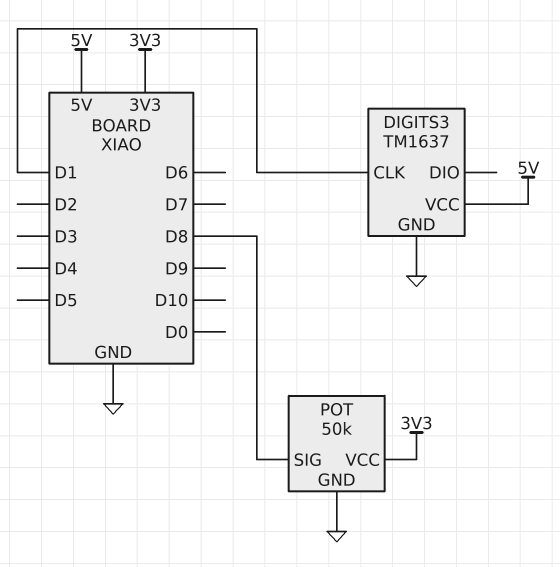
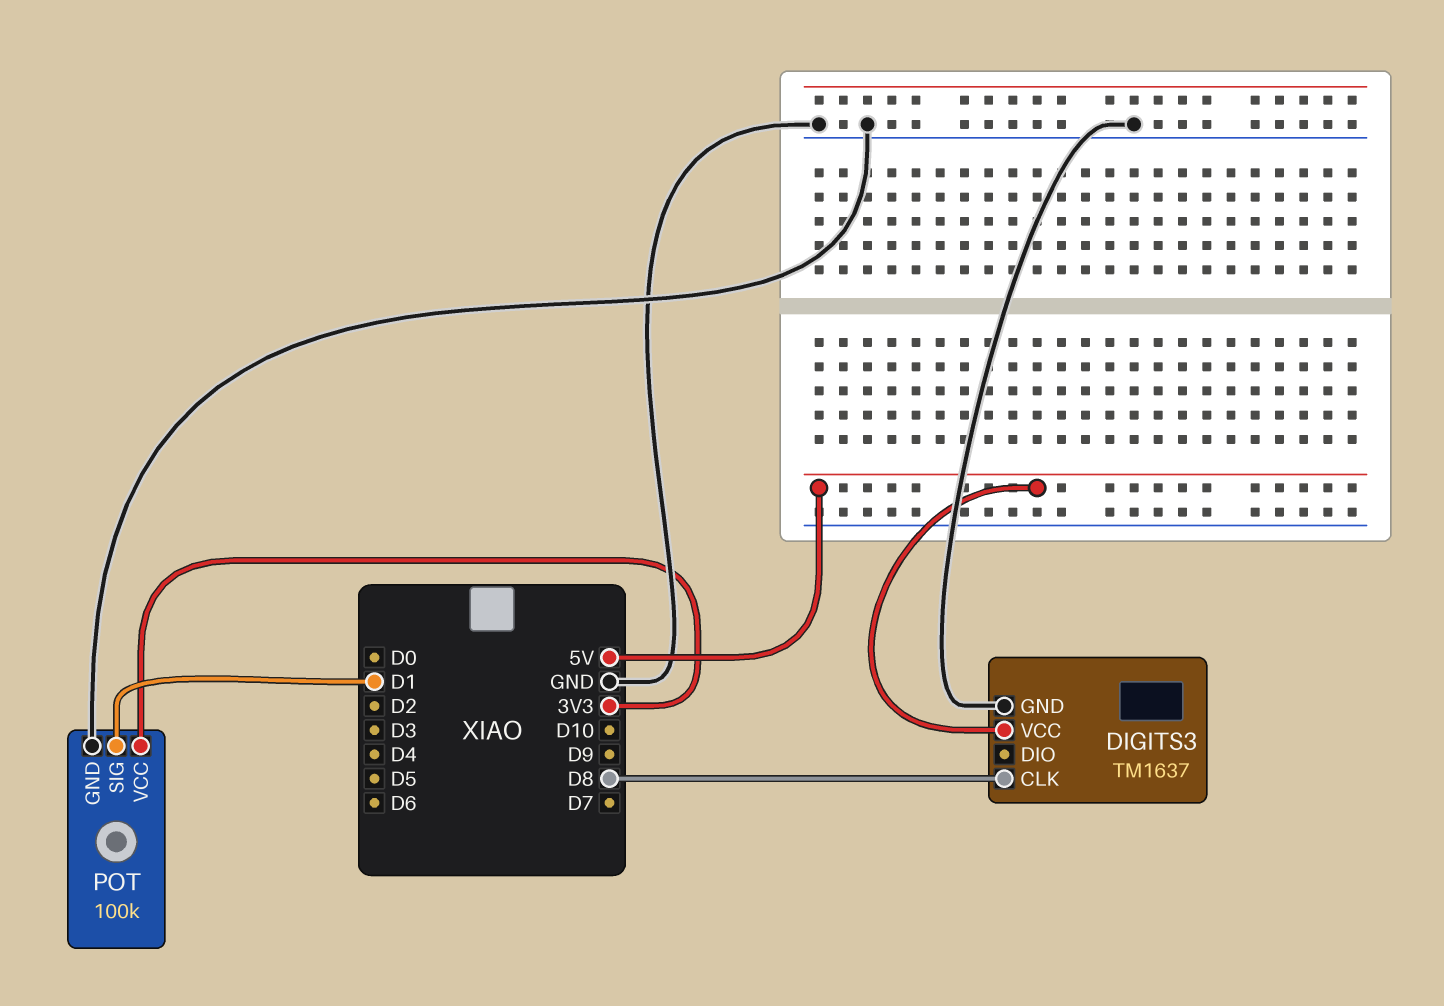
DIGITS3 pin CLK: D1 -> D8
POT: 50k -> 100k
POT pin SIG: D8 -> D1

